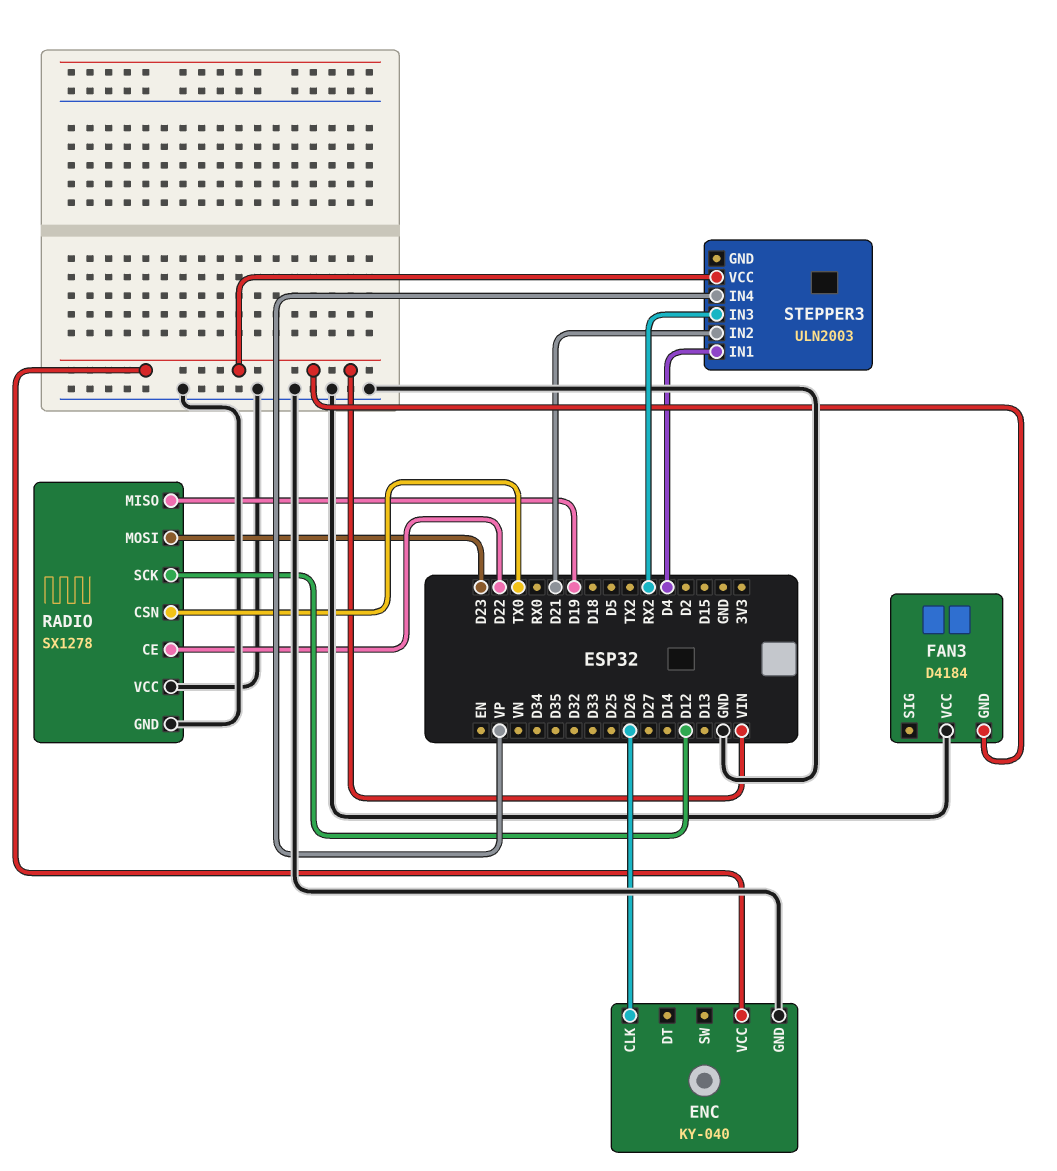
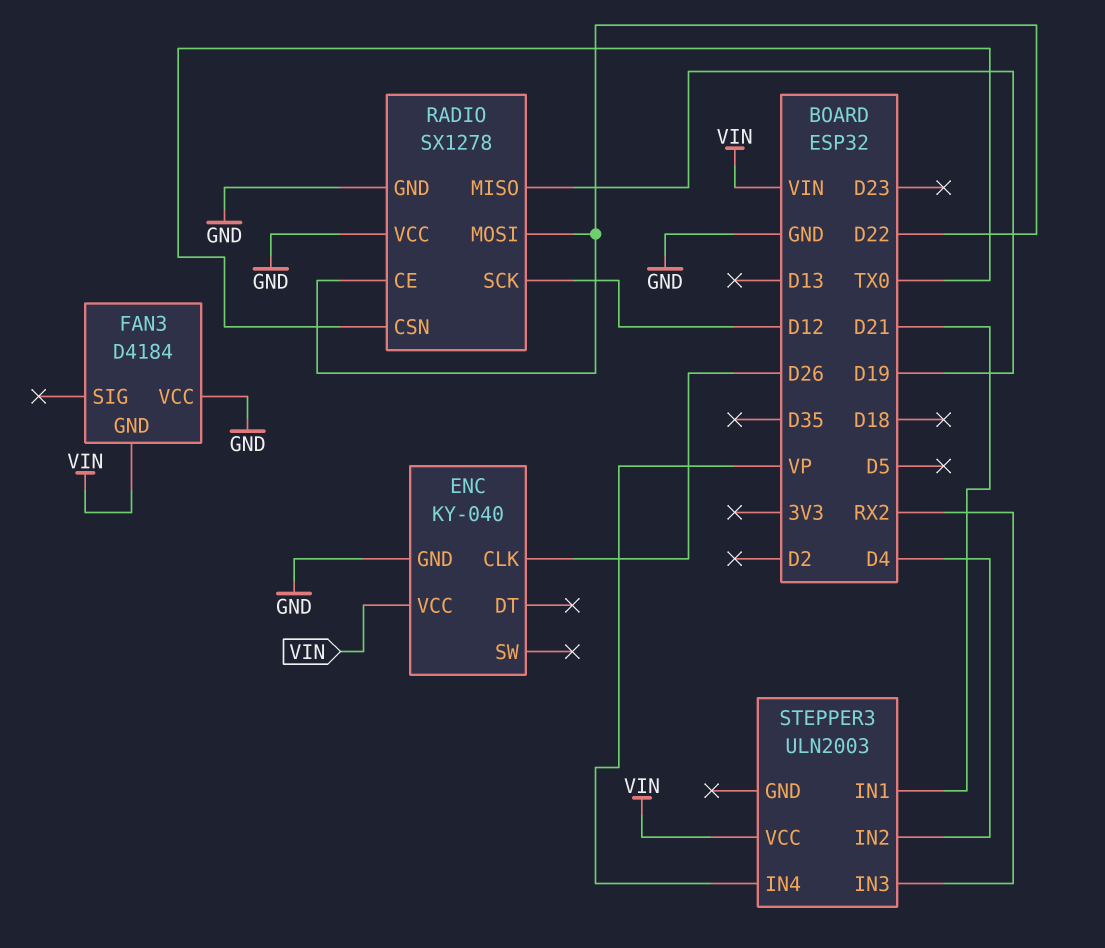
RADIO pin MOSI: D23 -> D22
STEPPER3 pin IN1: D4 -> D21
STEPPER3 pin IN2: D21 -> D4

